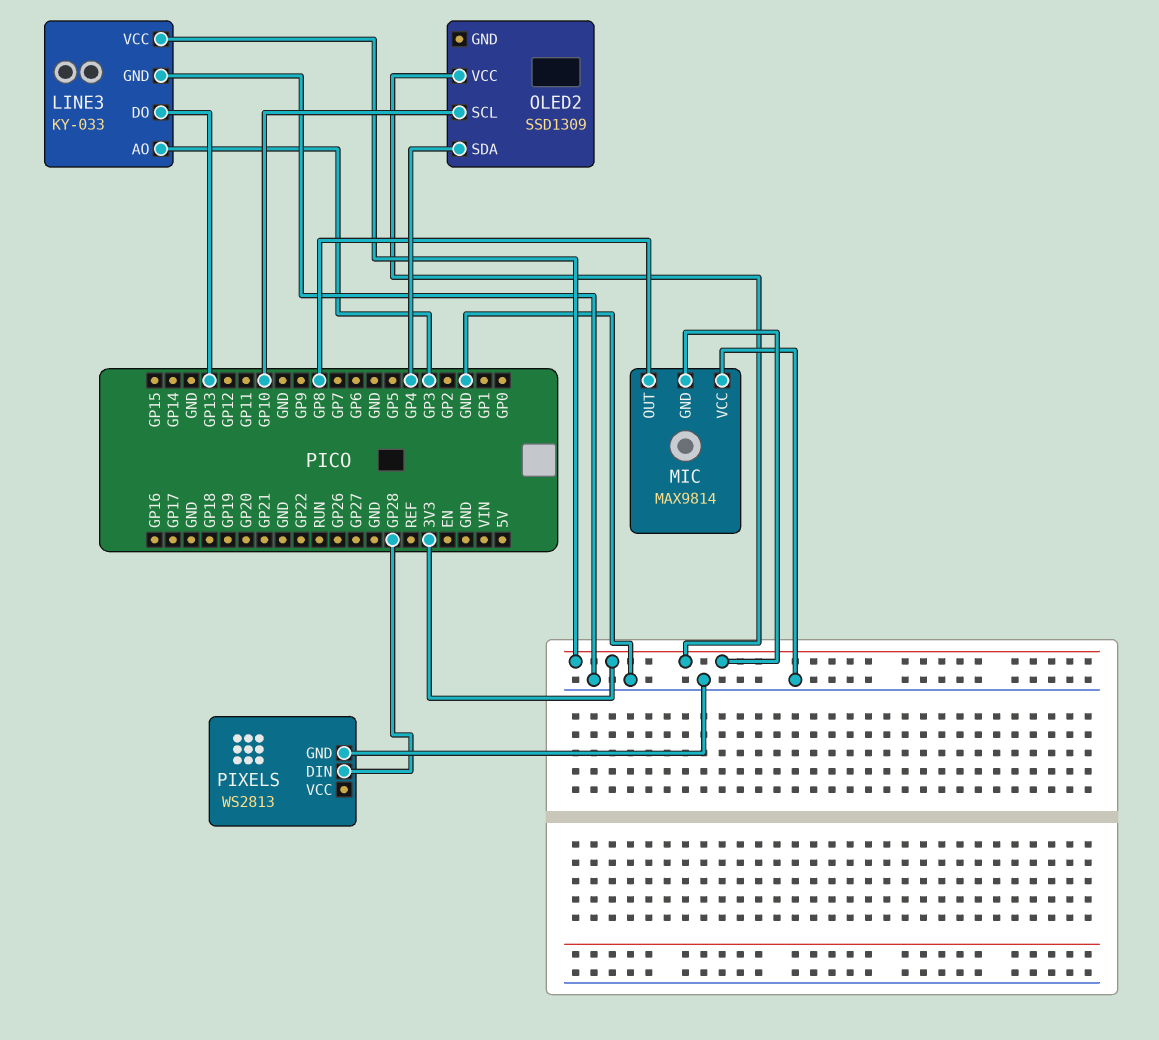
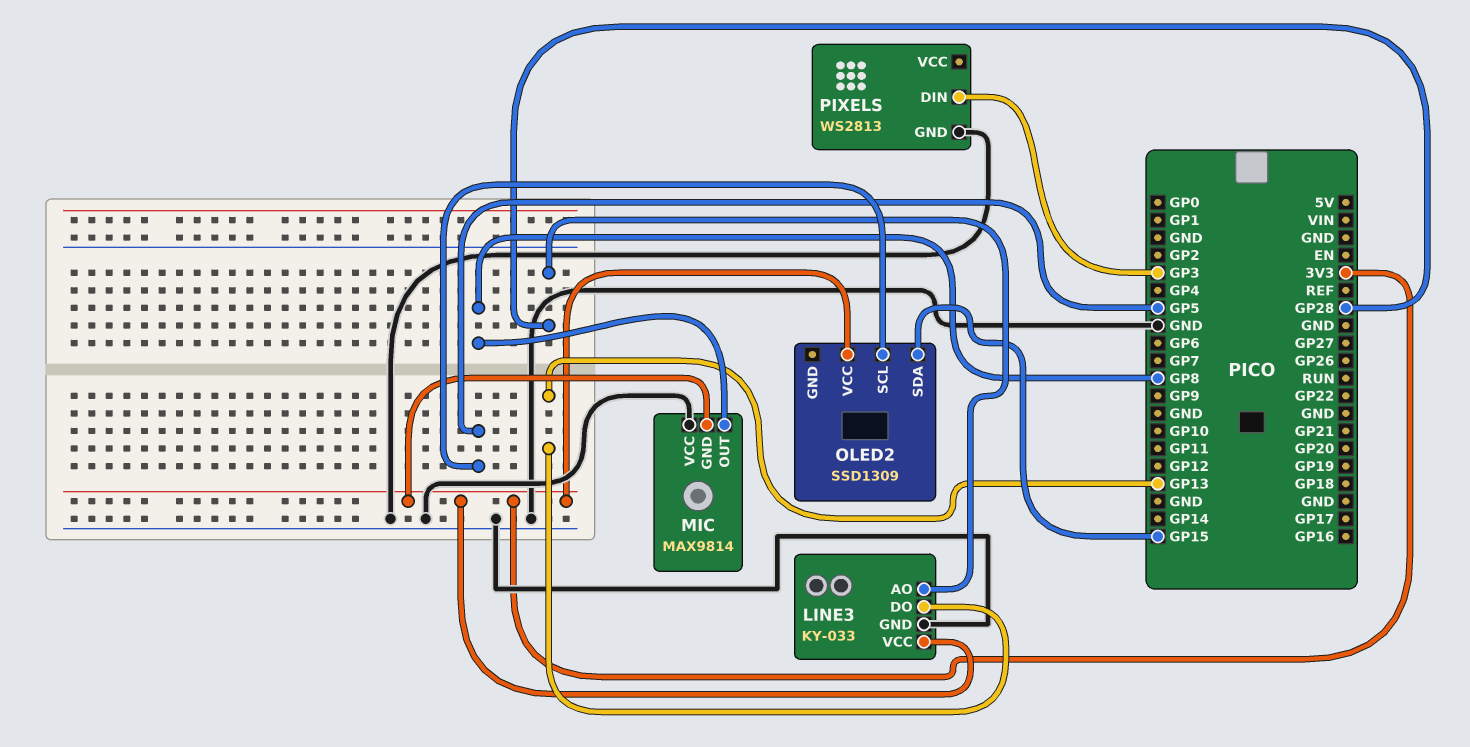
LINE3 pin AO: GP3 -> GP28
OLED2 pin SCL: GP10 -> GP5
OLED2 pin SDA: GP4 -> GP15
PIXELS pin DIN: GP28 -> GP3

